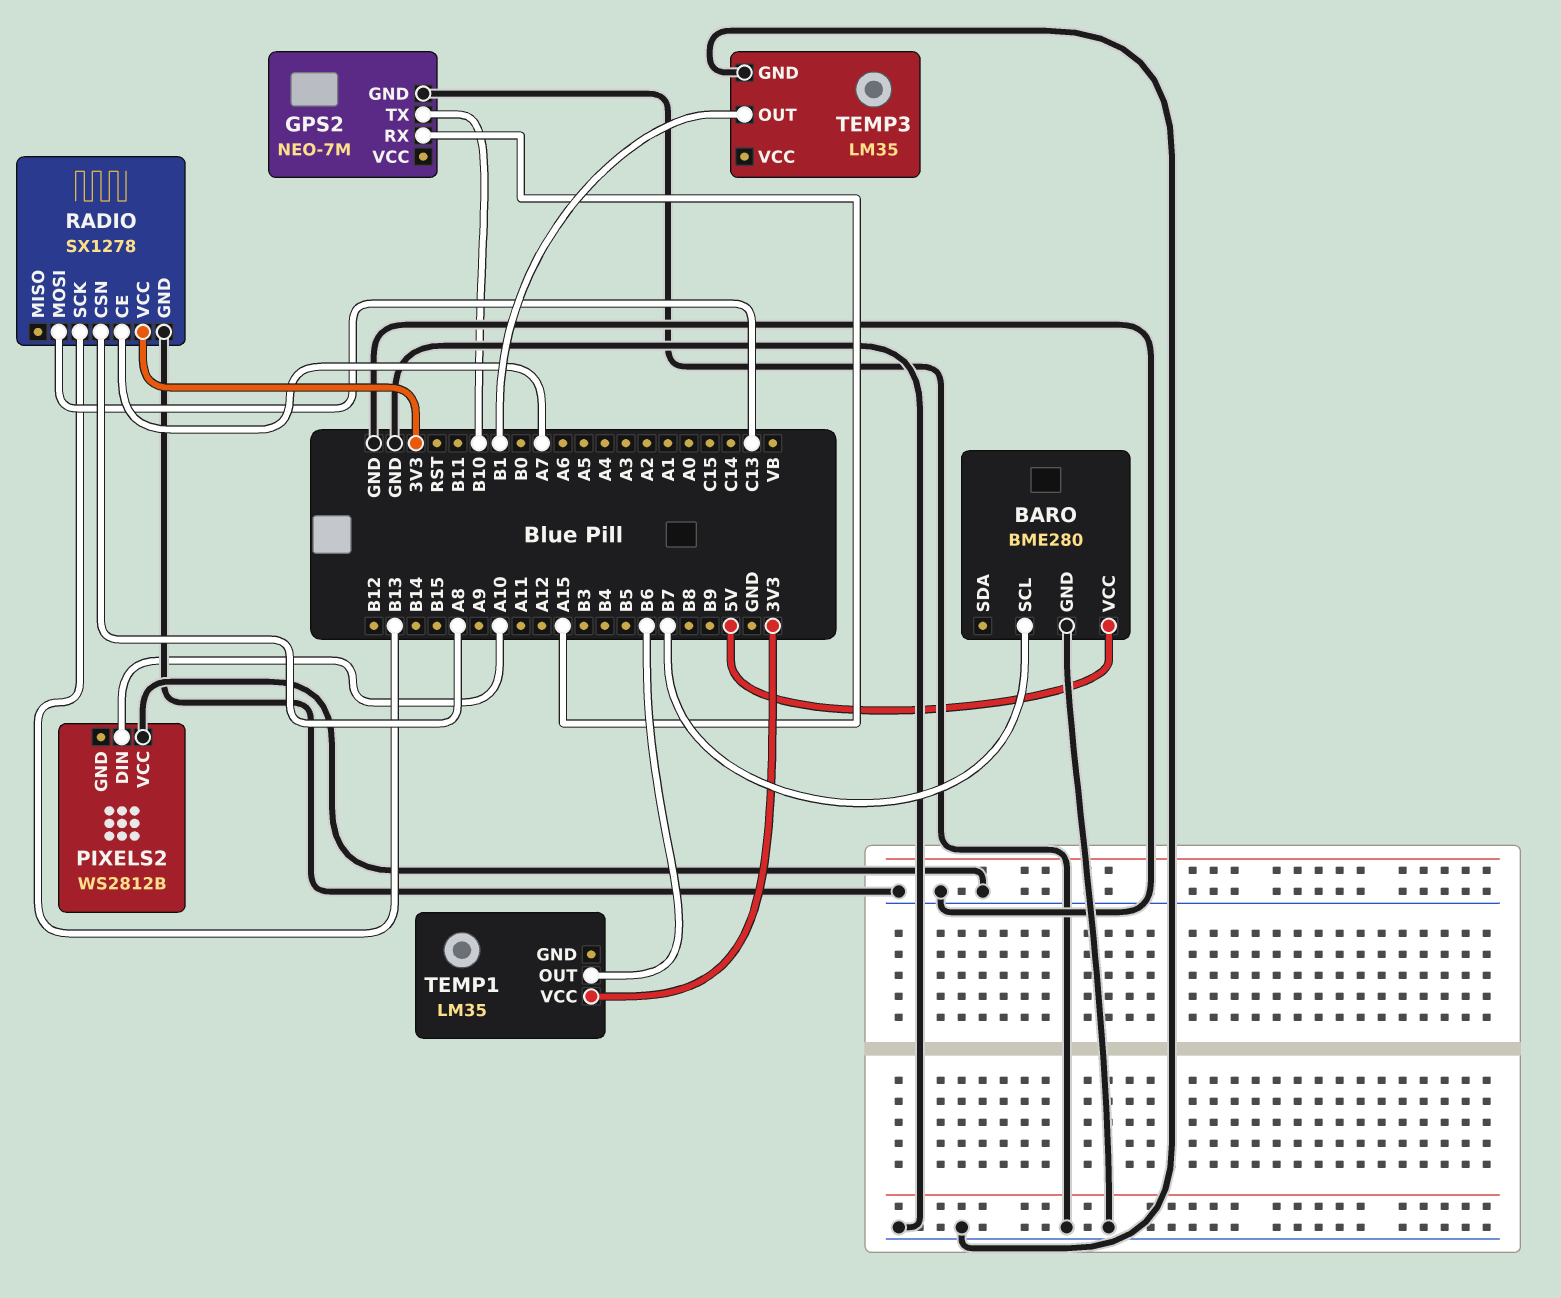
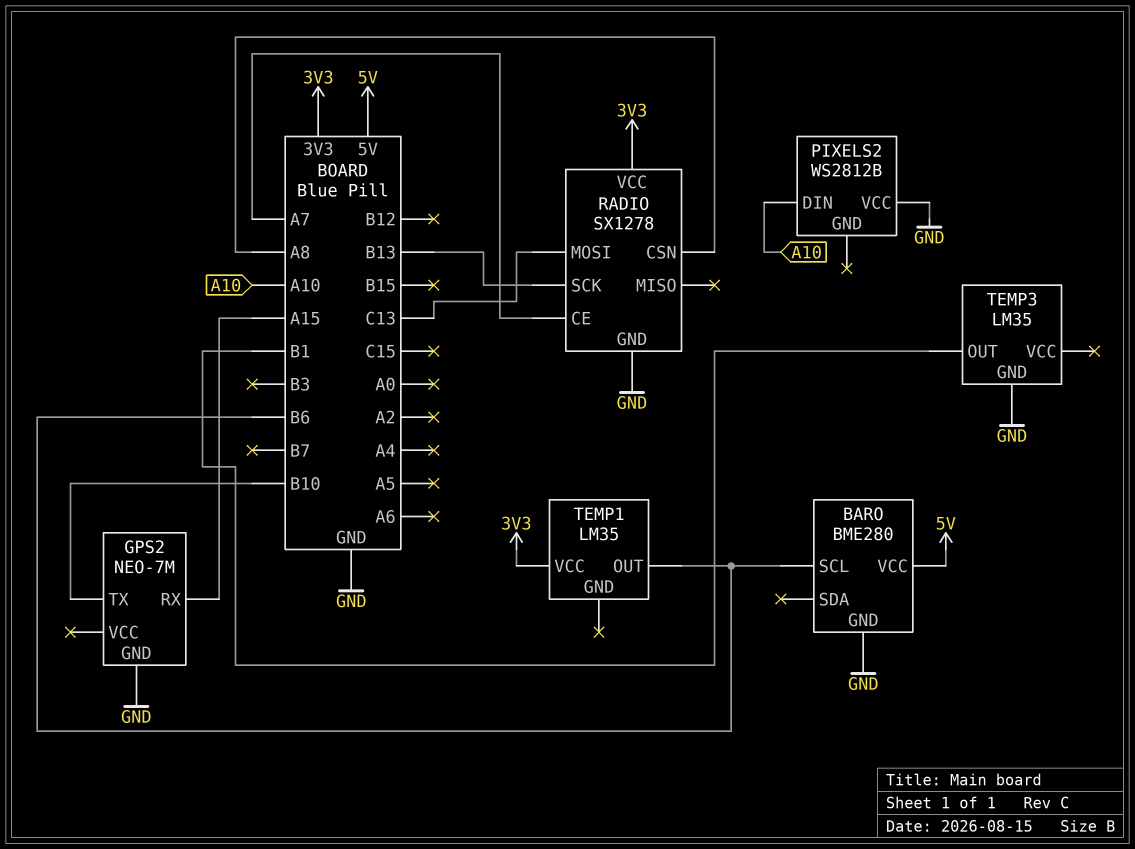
BARO pin SCL: B7 -> B6

